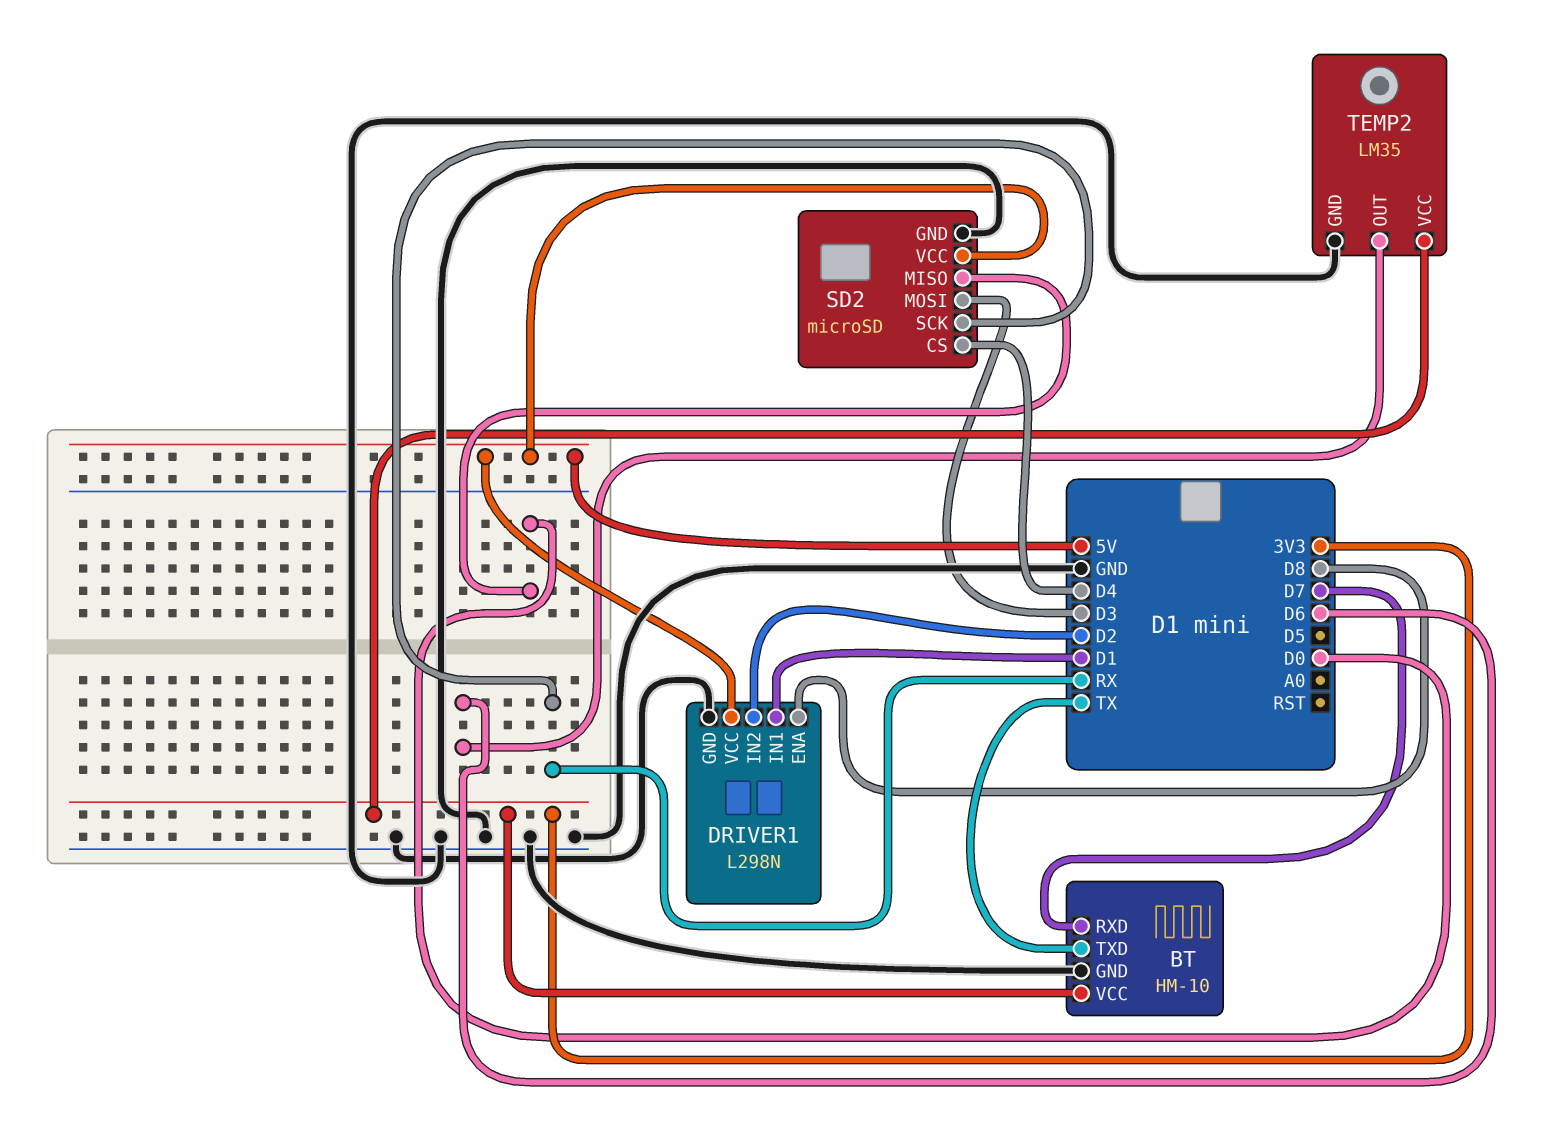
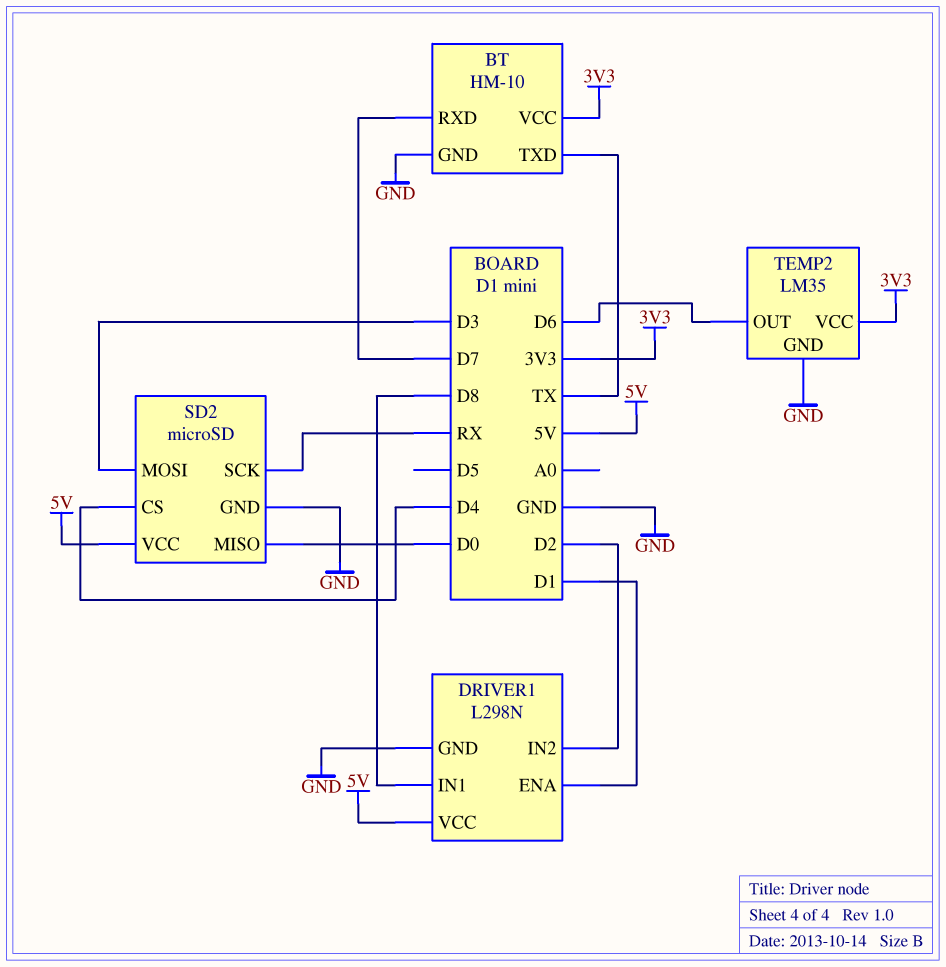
DRIVER1 pin ENA: D8 -> D1
DRIVER1 pin IN1: D1 -> D8

